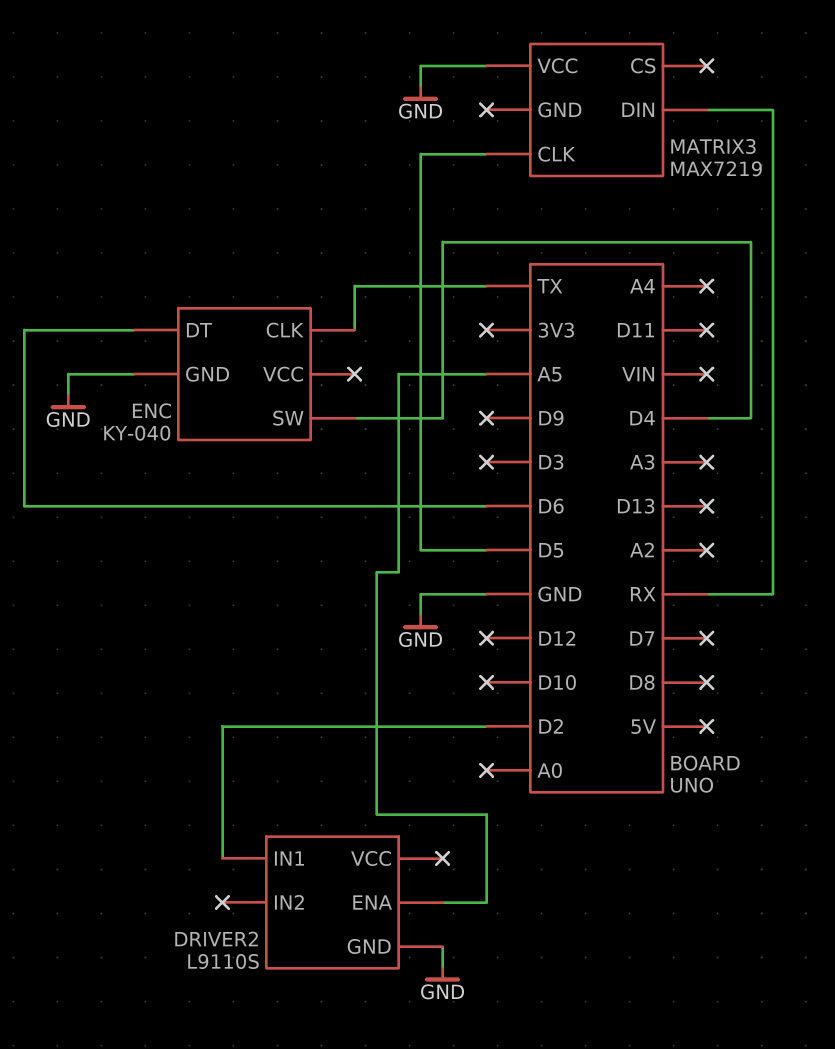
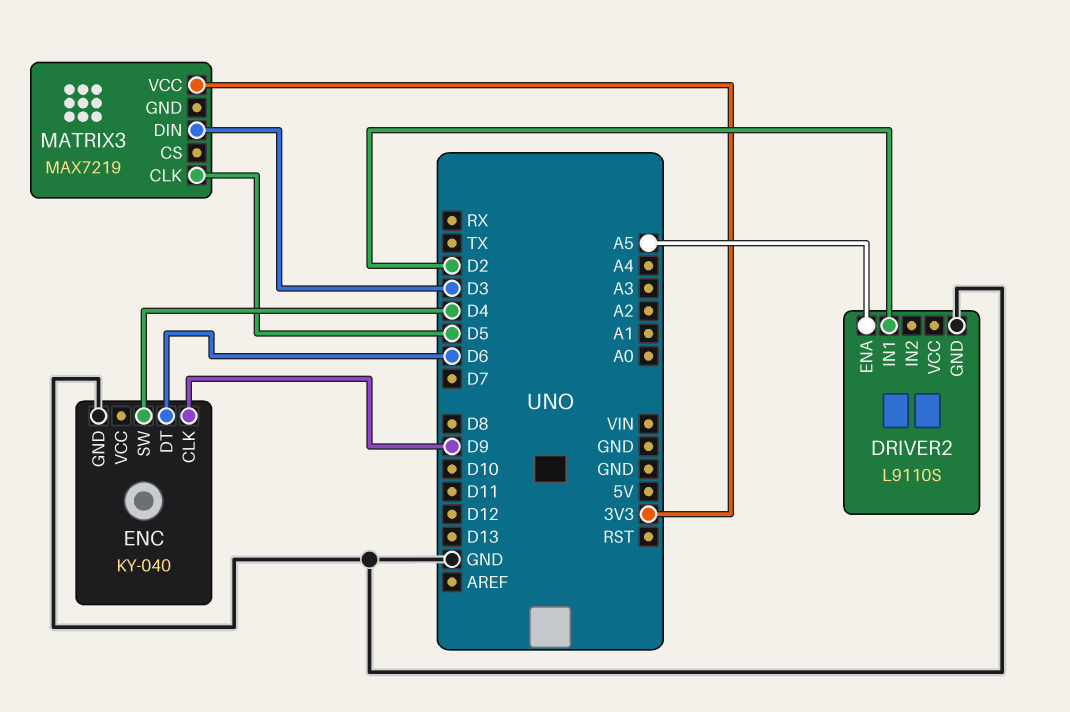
ENC pin CLK: TX -> D9
MATRIX3 pin DIN: RX -> D3
MATRIX3 pin VCC: GND -> 3V3

